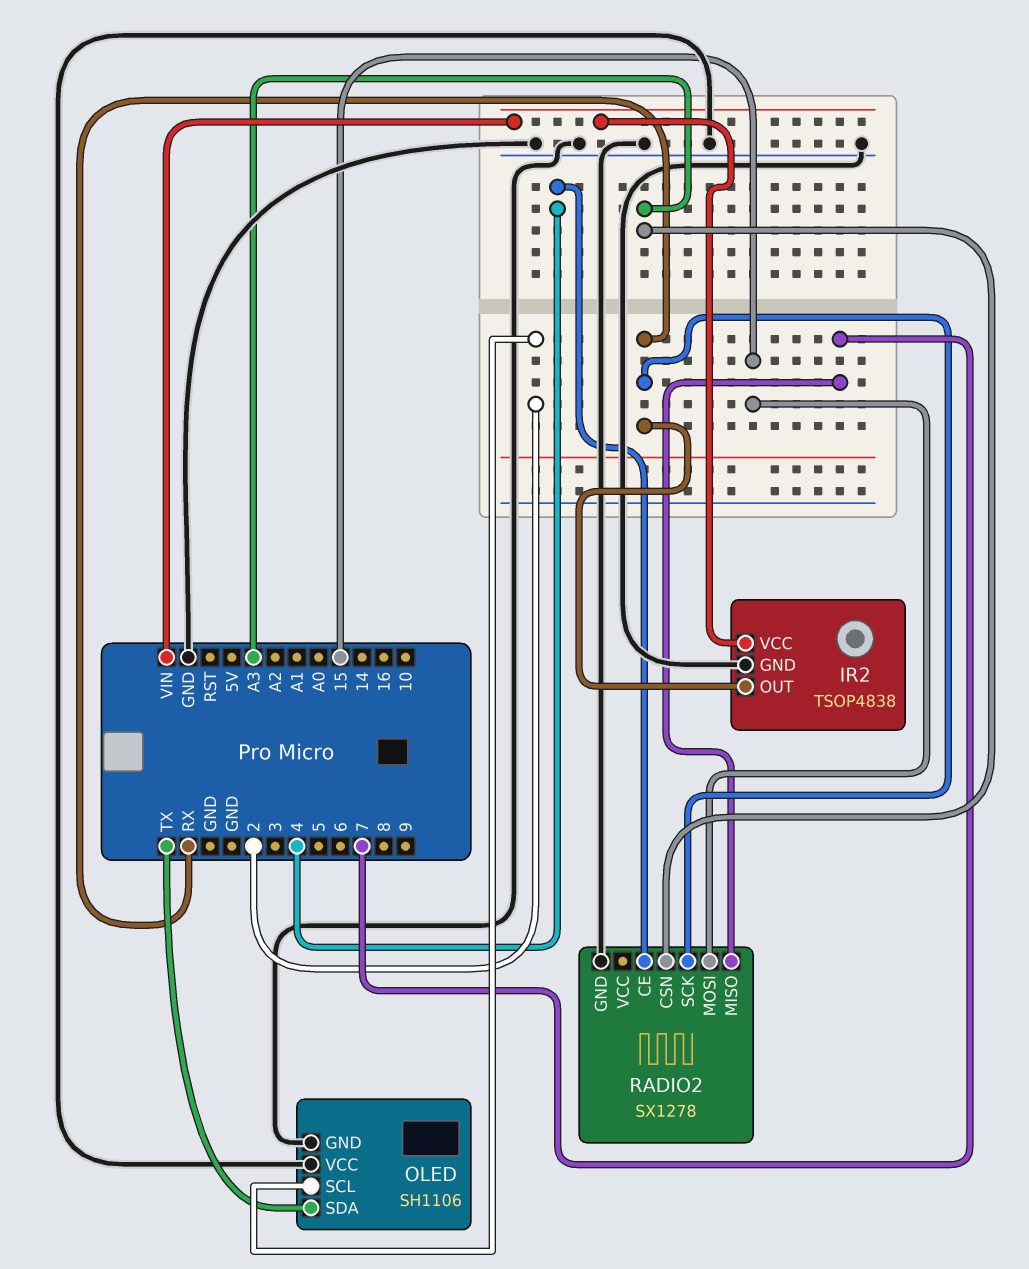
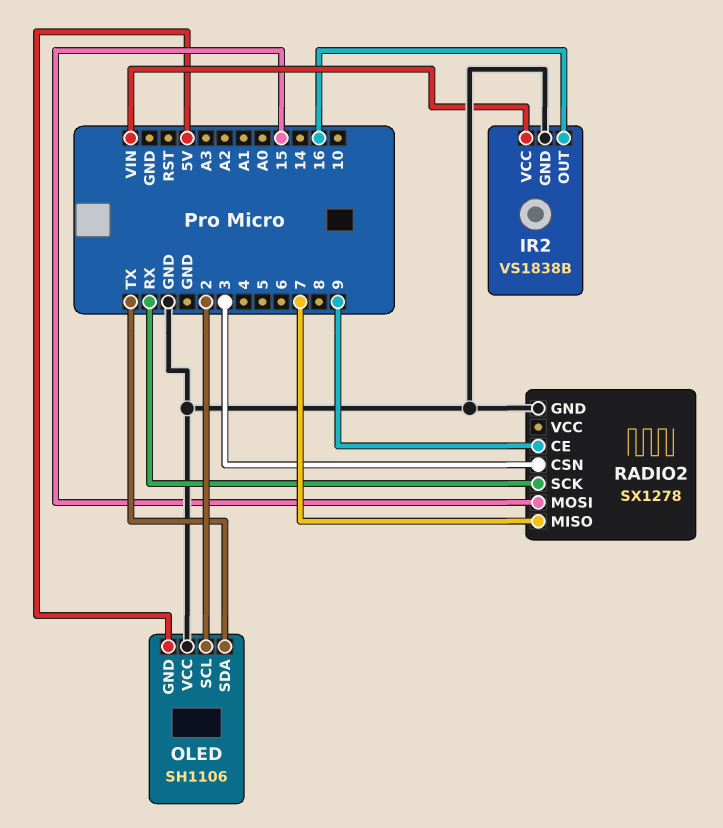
IR2: TSOP4838 -> VS1838B
IR2 pin OUT: RX -> 16
OLED pin GND: GND -> 5V
RADIO2 pin CE: 4 -> 9
RADIO2 pin CSN: A3 -> 3

